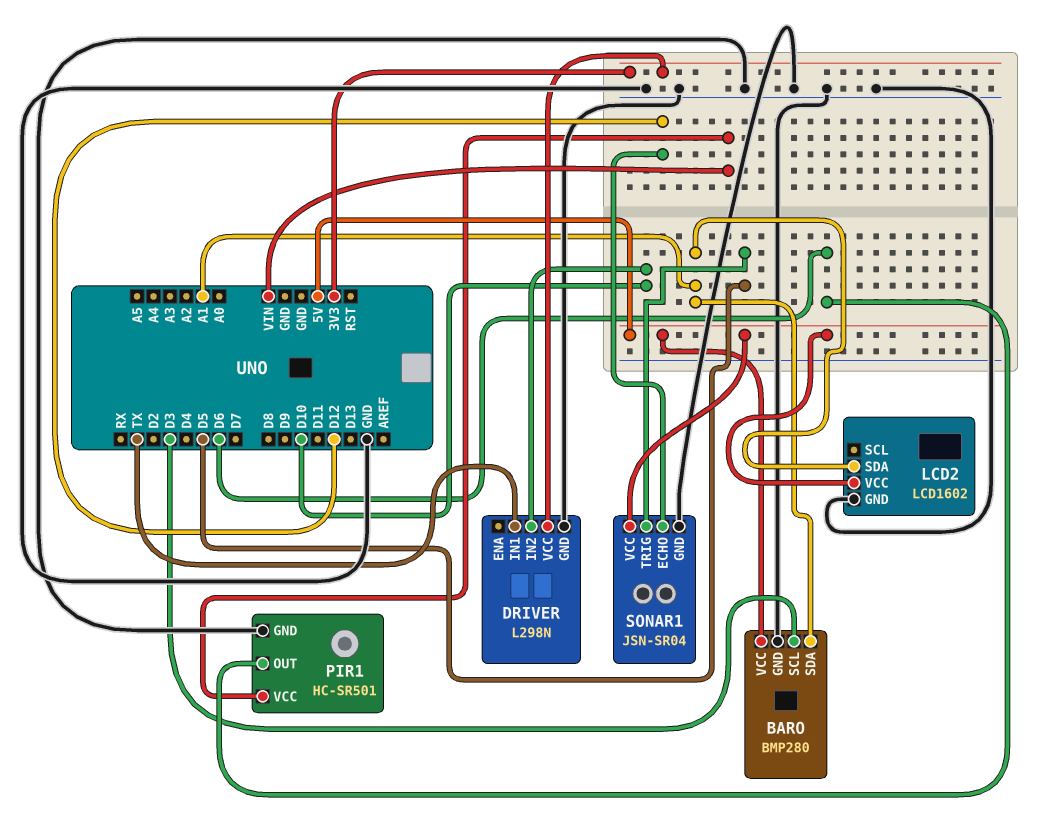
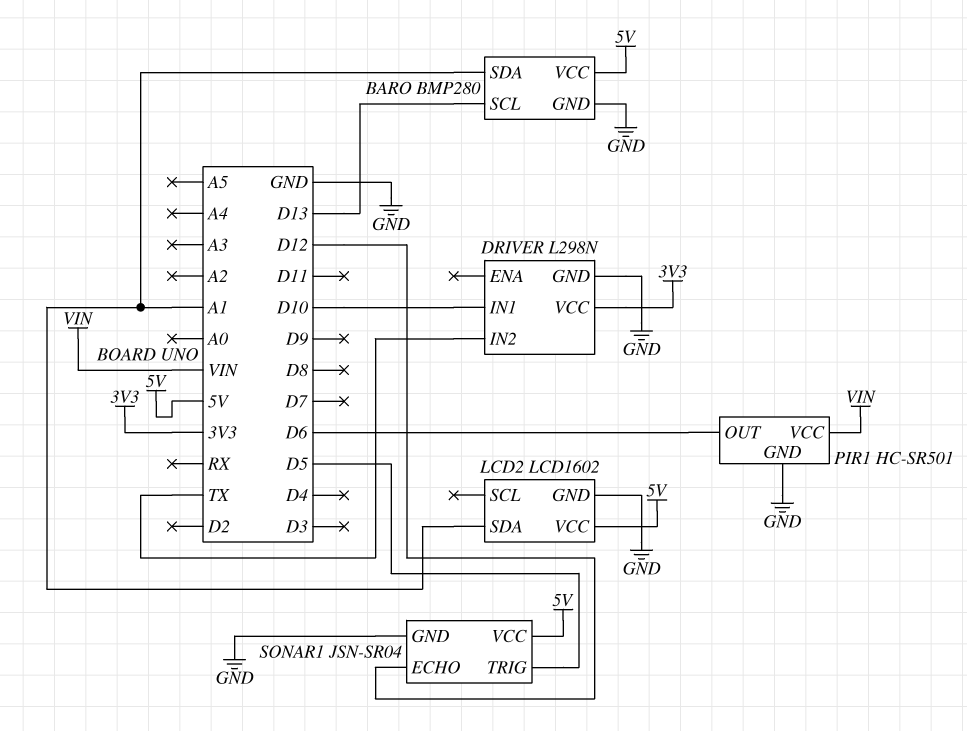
BARO pin SCL: D3 -> D13
DRIVER pin IN1: TX -> D10
DRIVER pin IN2: D10 -> TX

